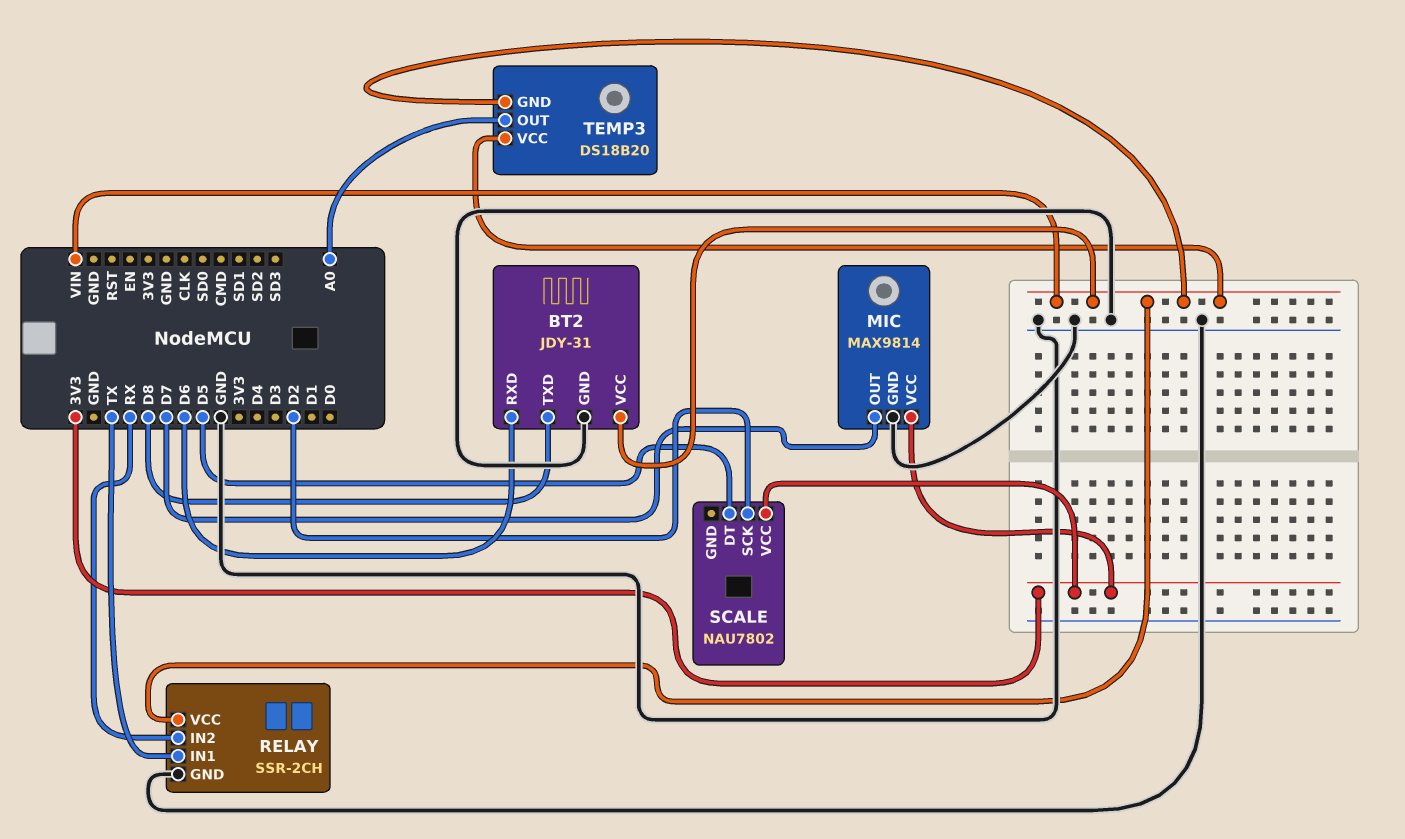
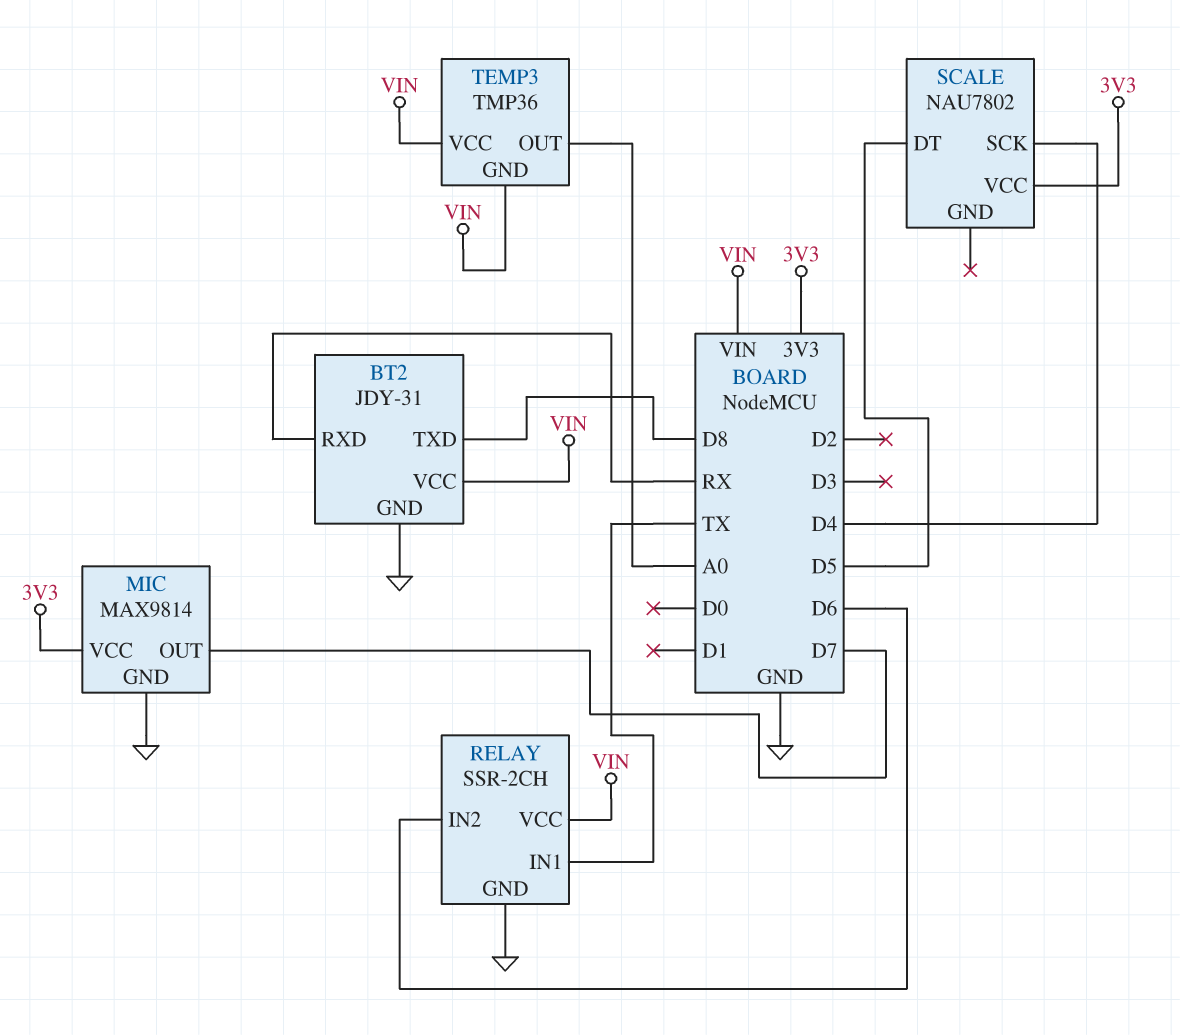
BT2 pin RXD: D6 -> RX
RELAY pin IN2: RX -> D6
SCALE pin SCK: D2 -> D4
TEMP3: DS18B20 -> TMP36

